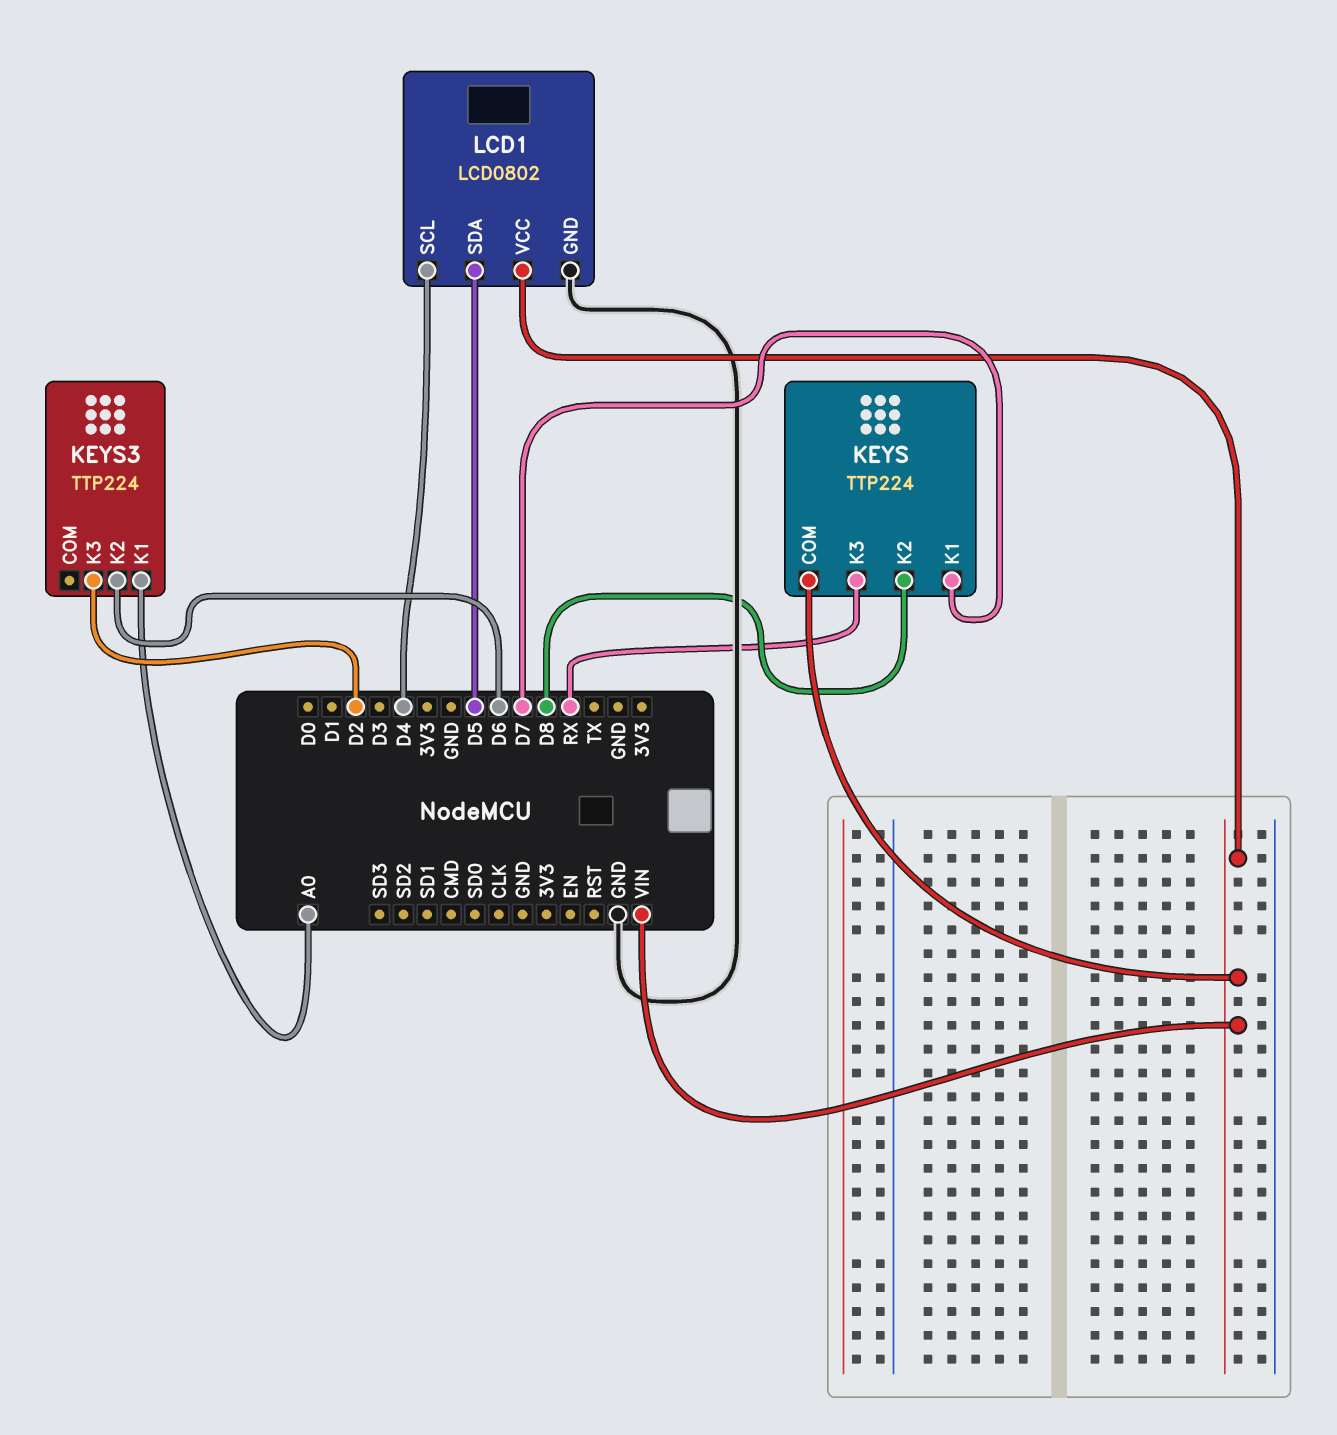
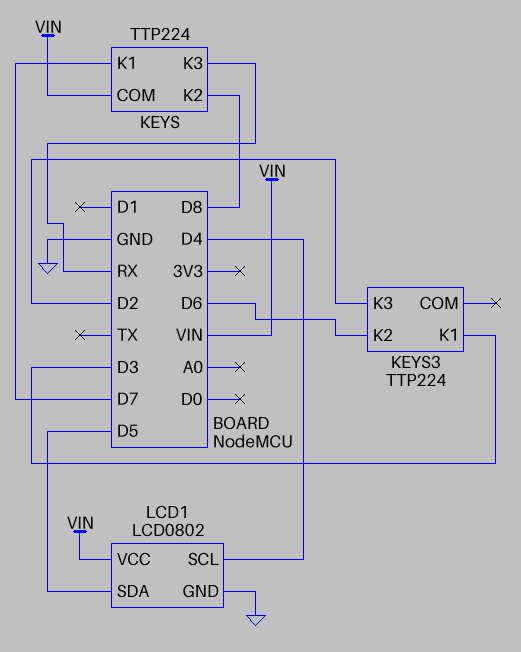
KEYS3 pin K1: A0 -> D3

